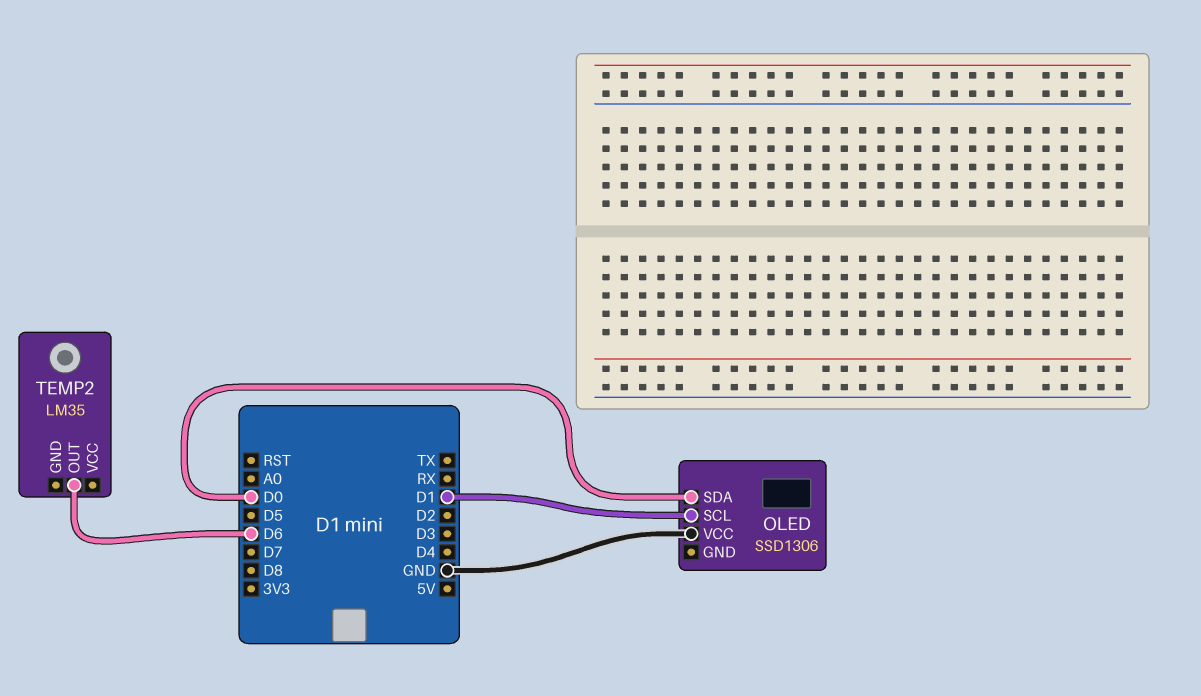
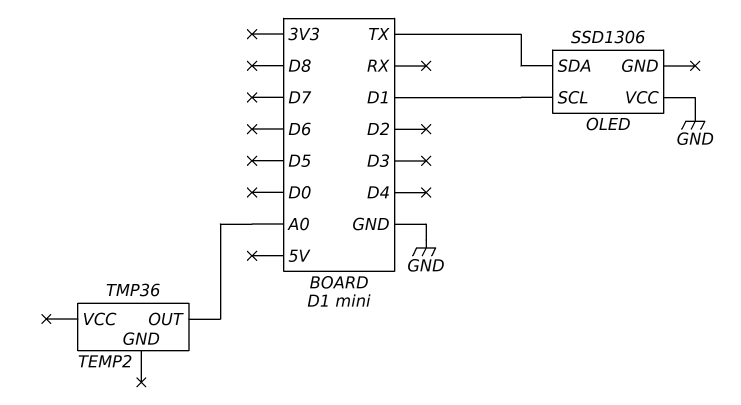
OLED pin SDA: D0 -> TX
TEMP2: LM35 -> TMP36
TEMP2 pin OUT: D6 -> A0

